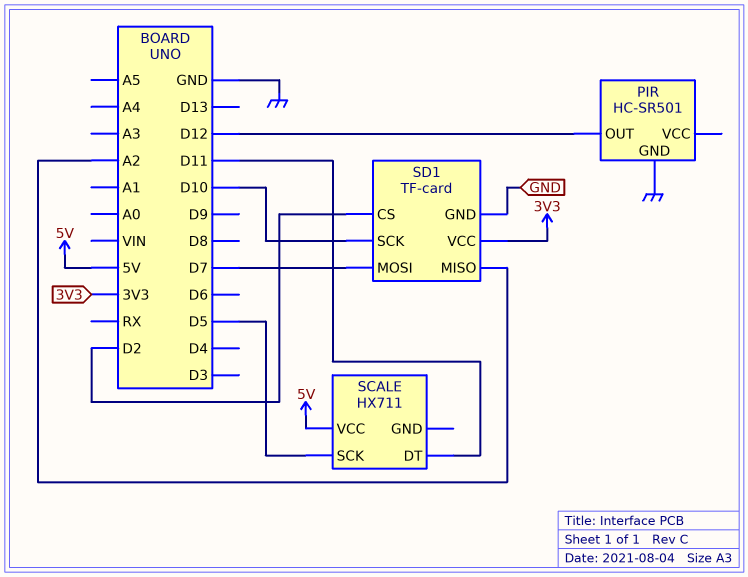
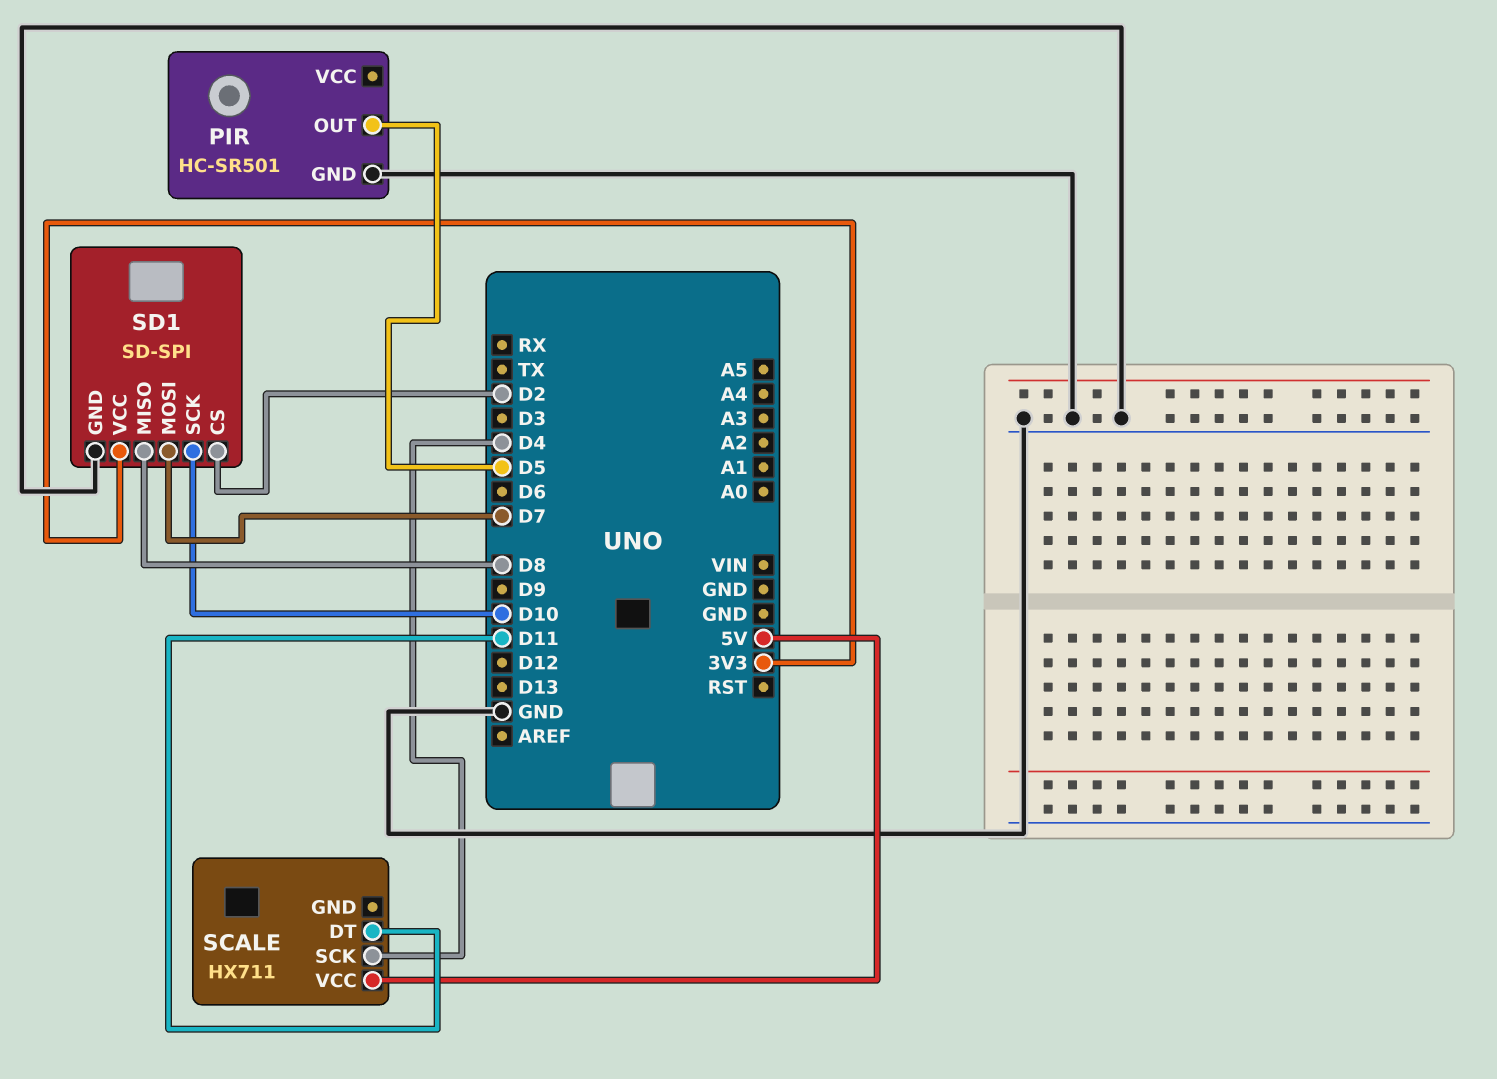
PIR pin OUT: D12 -> D5
SCALE pin SCK: D5 -> D4
SD1: TF-card -> SD-SPI
SD1 pin MISO: A2 -> D8

